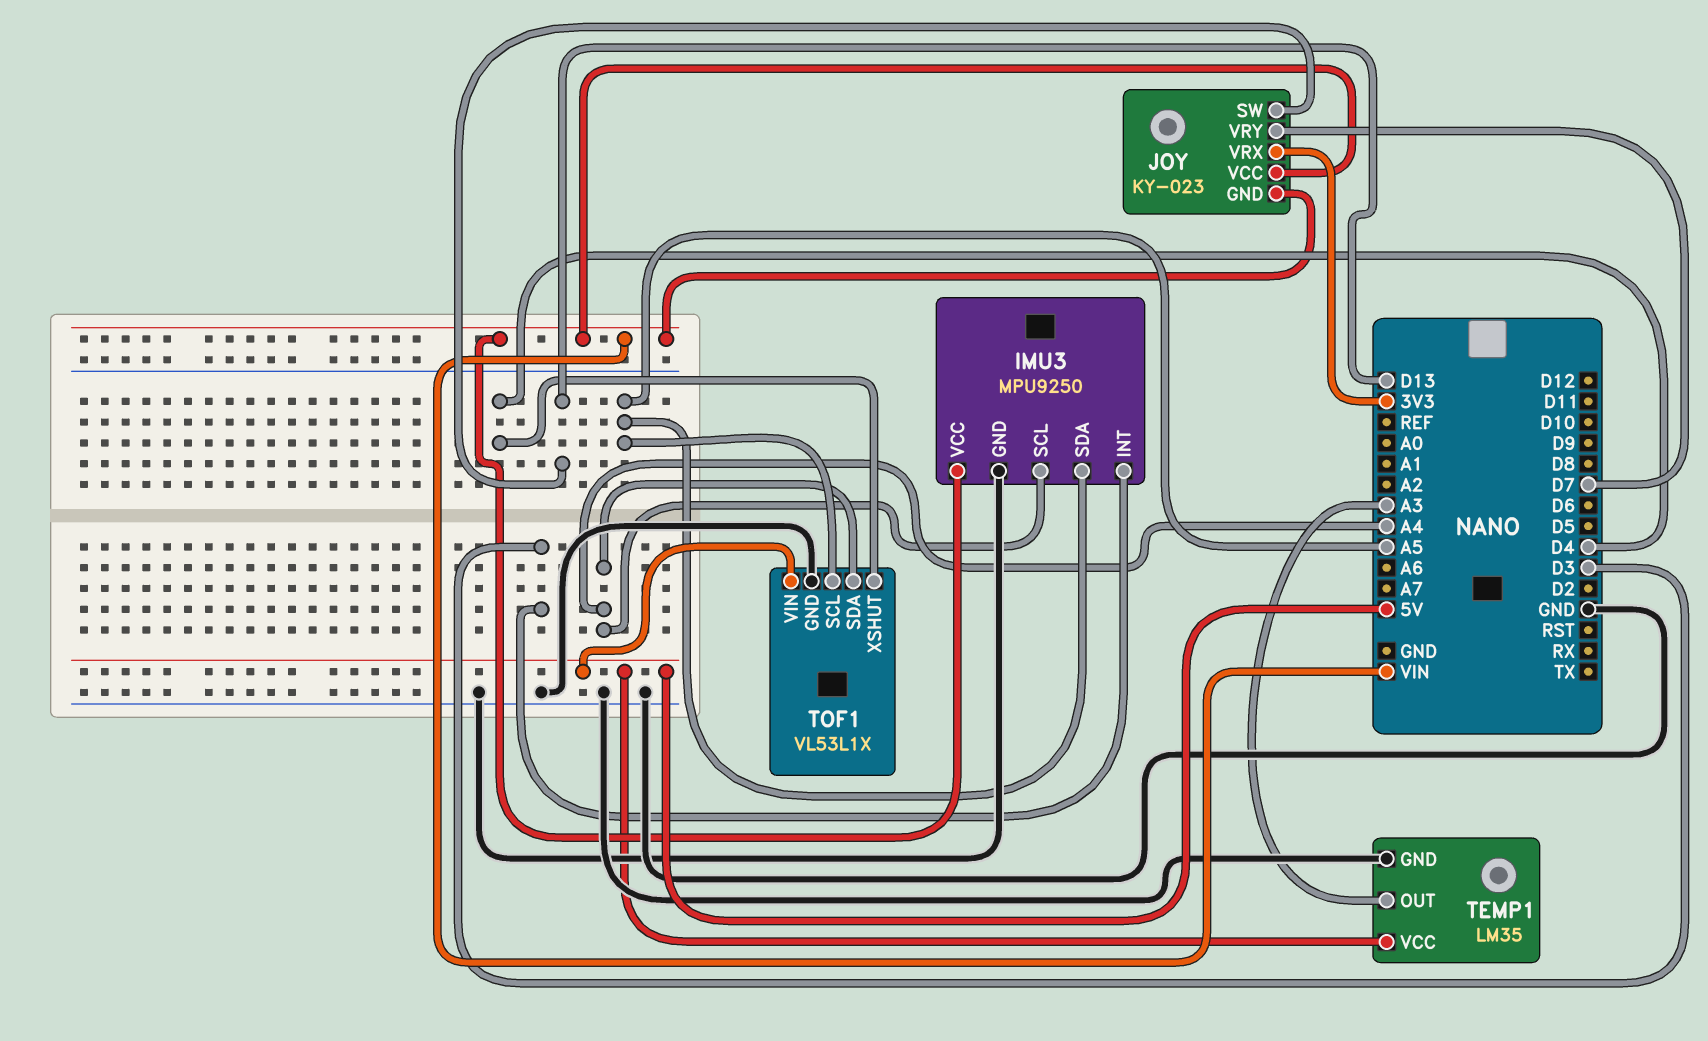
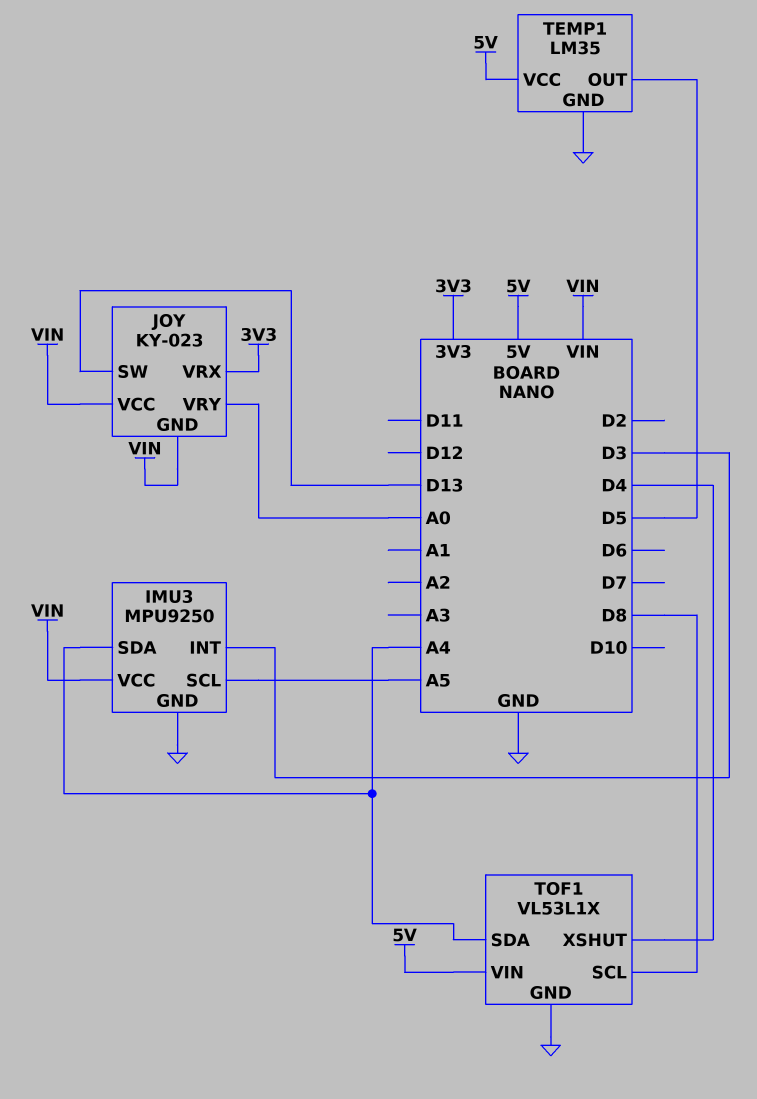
IMU3 pin SCL: A4 -> A5
IMU3 pin SDA: A5 -> A4
JOY pin VRY: D7 -> A0
TEMP1 pin OUT: A3 -> D5
TOF1 pin SCL: A5 -> D8

